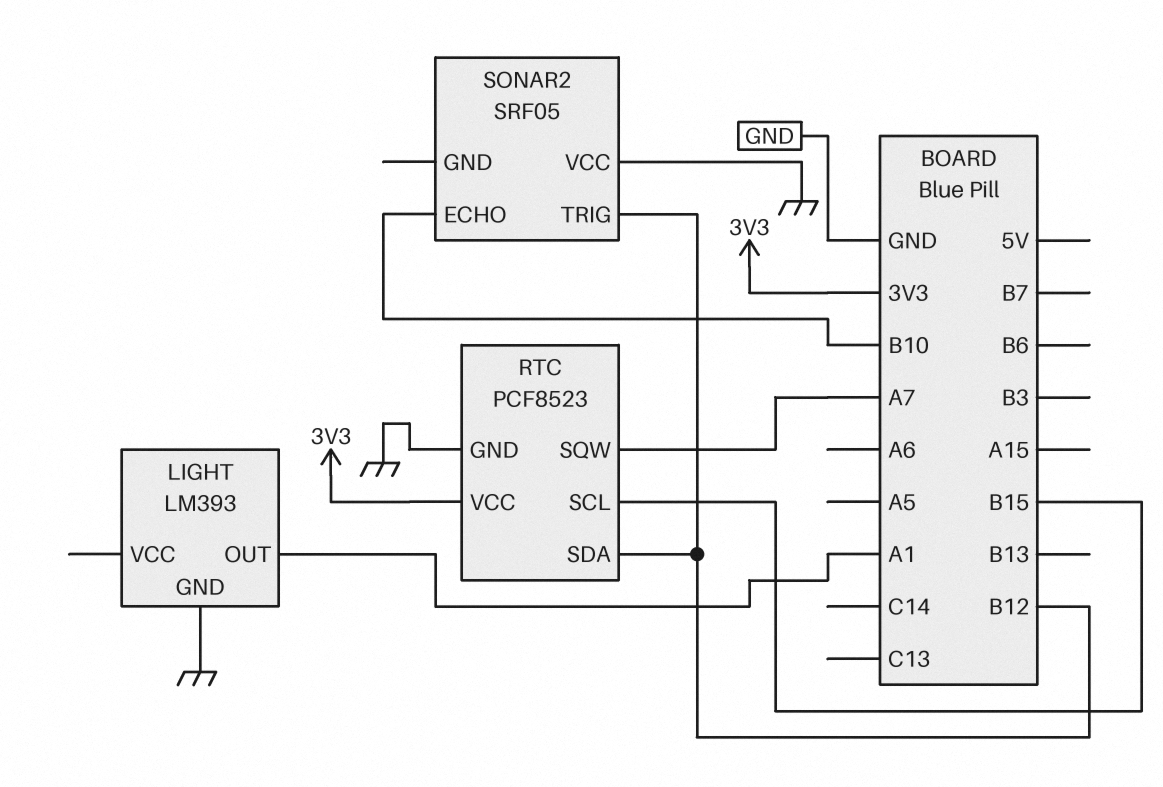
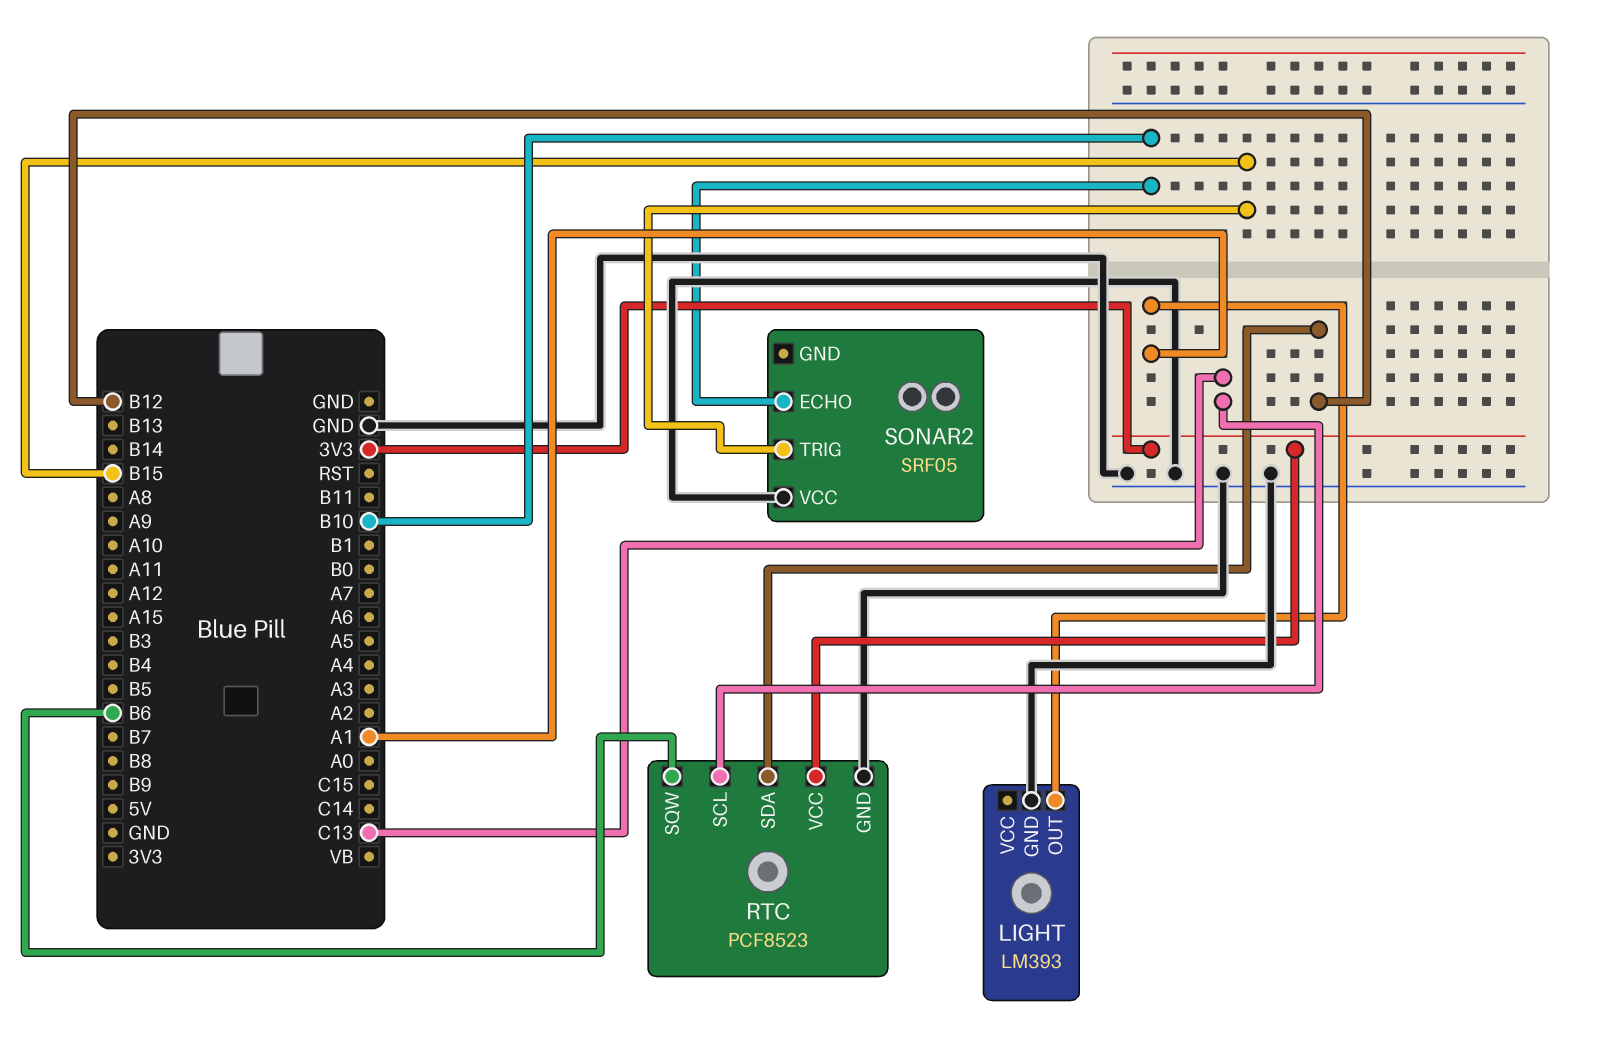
RTC pin SCL: B15 -> C13
RTC pin SQW: A7 -> B6
SONAR2 pin TRIG: B12 -> B15

